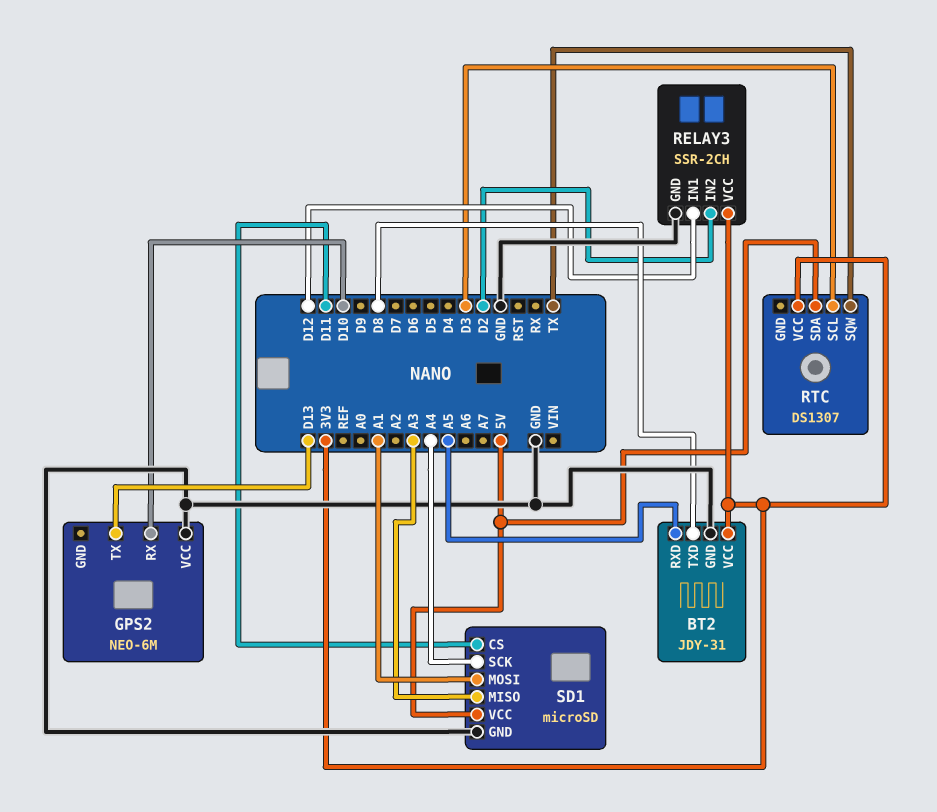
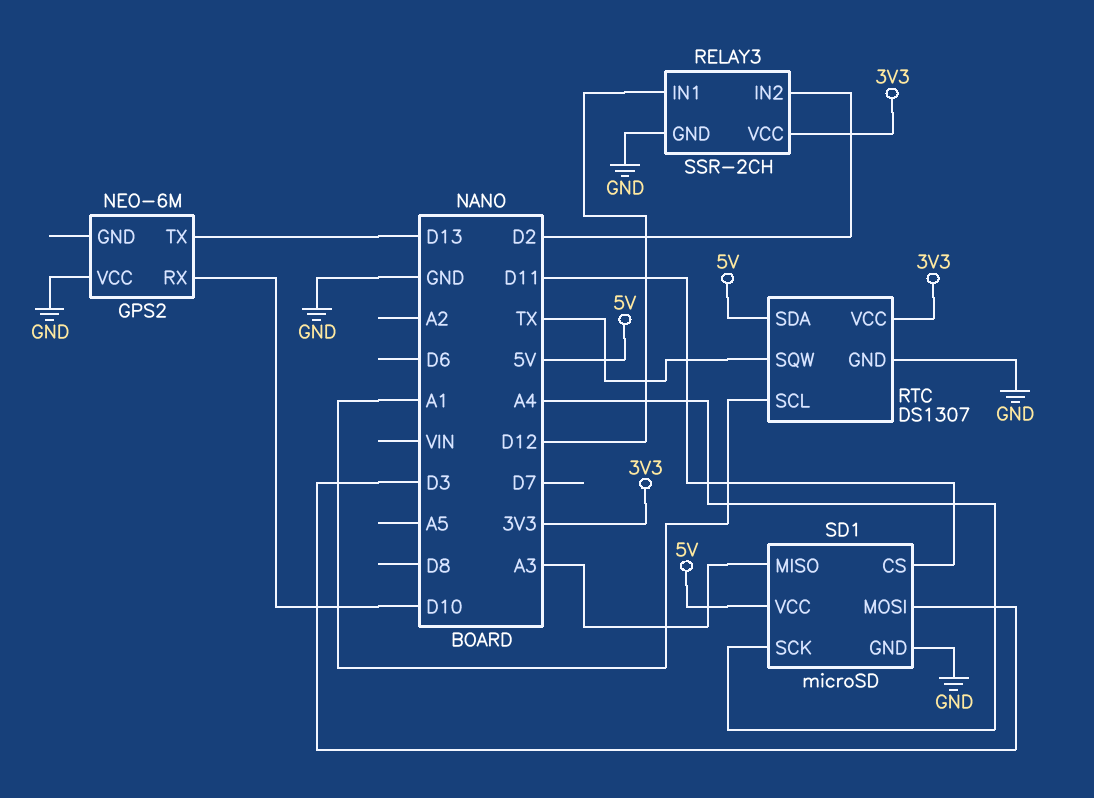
BT2: JDY-31 -> none
BT2 pin GND: GND -> none
BT2 pin RXD: A5 -> none
BT2 pin TXD: D8 -> none
BT2 pin VCC: 3V3 -> none
RTC pin GND: none -> GND
RTC pin SCL: D3 -> A1
SD1 pin MOSI: A1 -> D3

